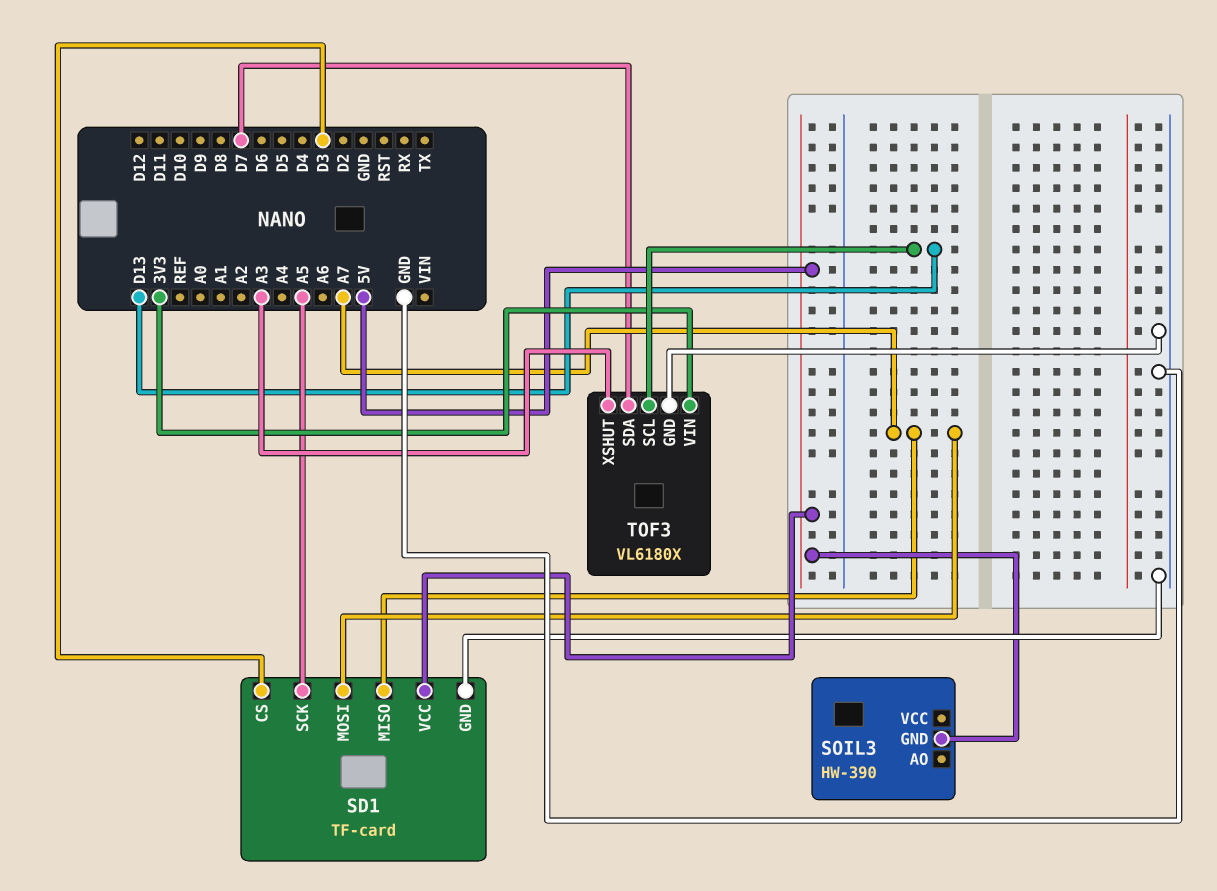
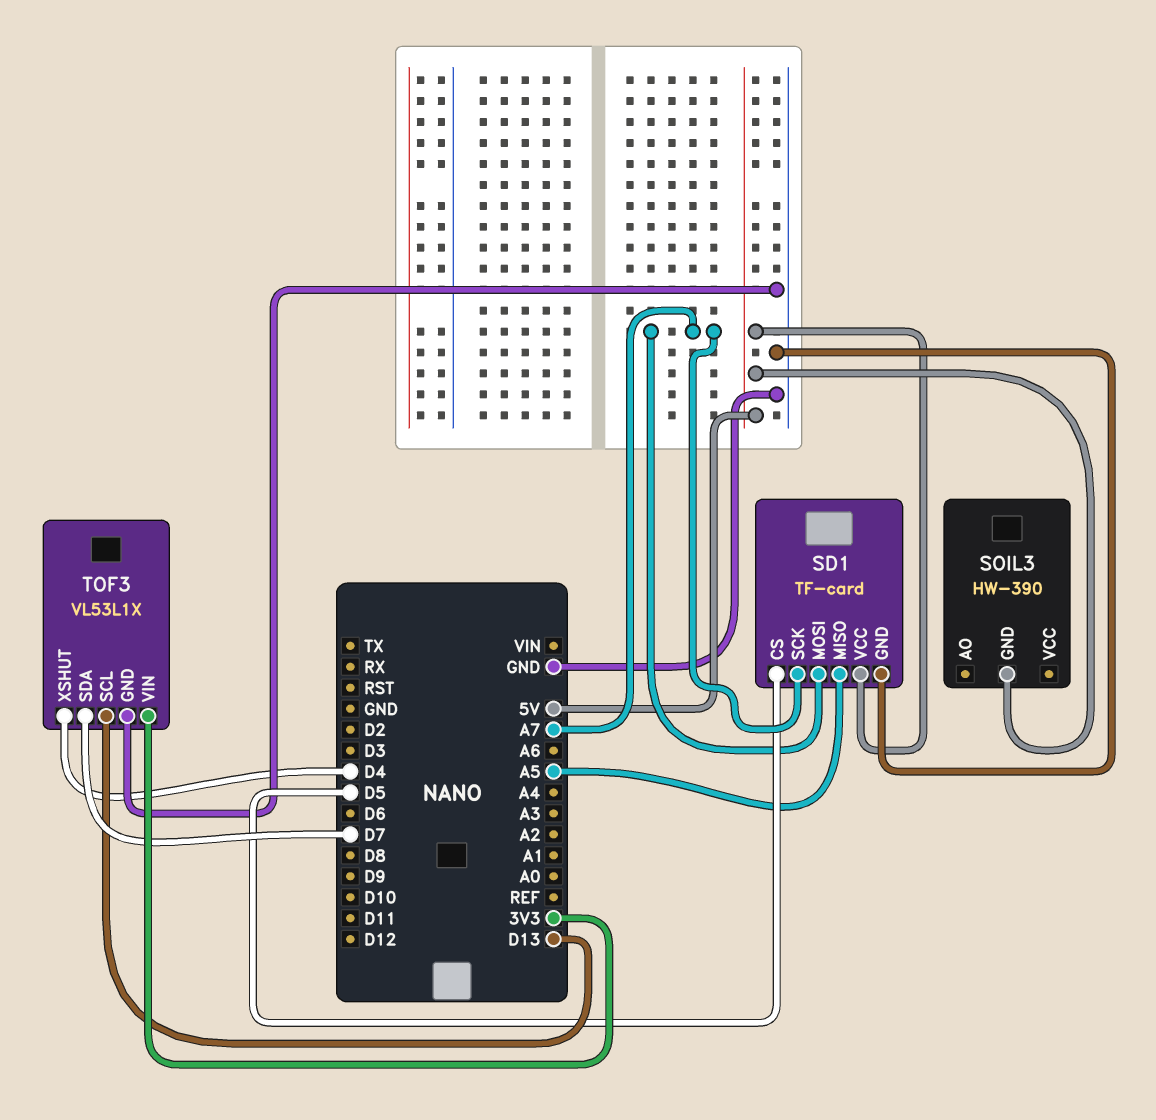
SD1 pin CS: D3 -> D5
SD1 pin MISO: A7 -> A5
SD1 pin SCK: A5 -> A7
TOF3: VL6180X -> VL53L1X
TOF3 pin XSHUT: A3 -> D4

